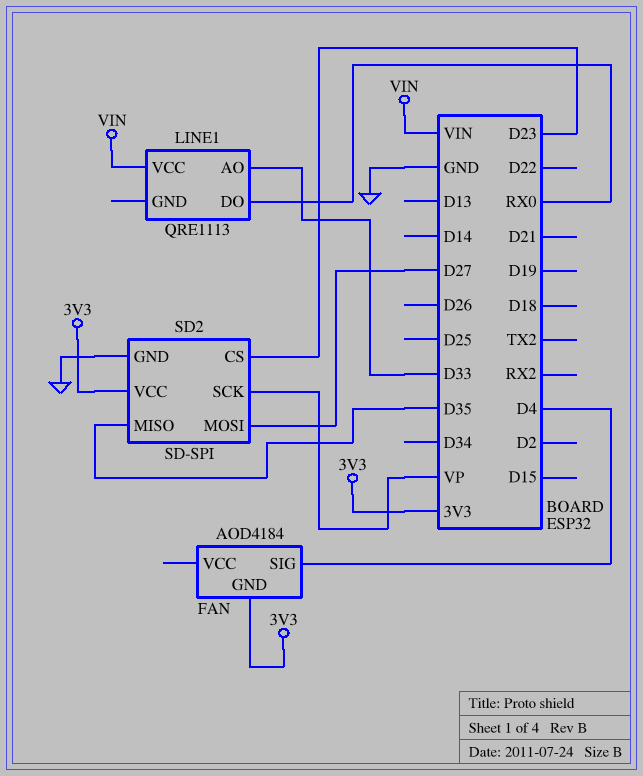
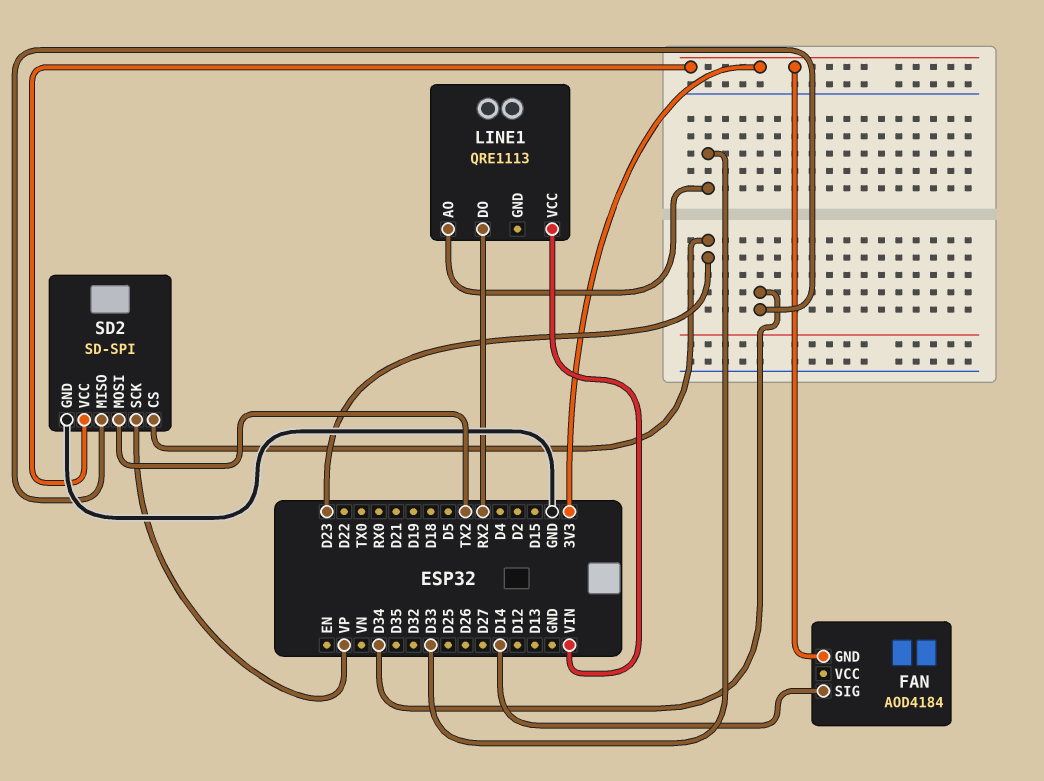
FAN pin SIG: D4 -> D14
LINE1 pin DO: RX0 -> RX2
SD2 pin MISO: D35 -> D34
SD2 pin MOSI: D27 -> TX2

